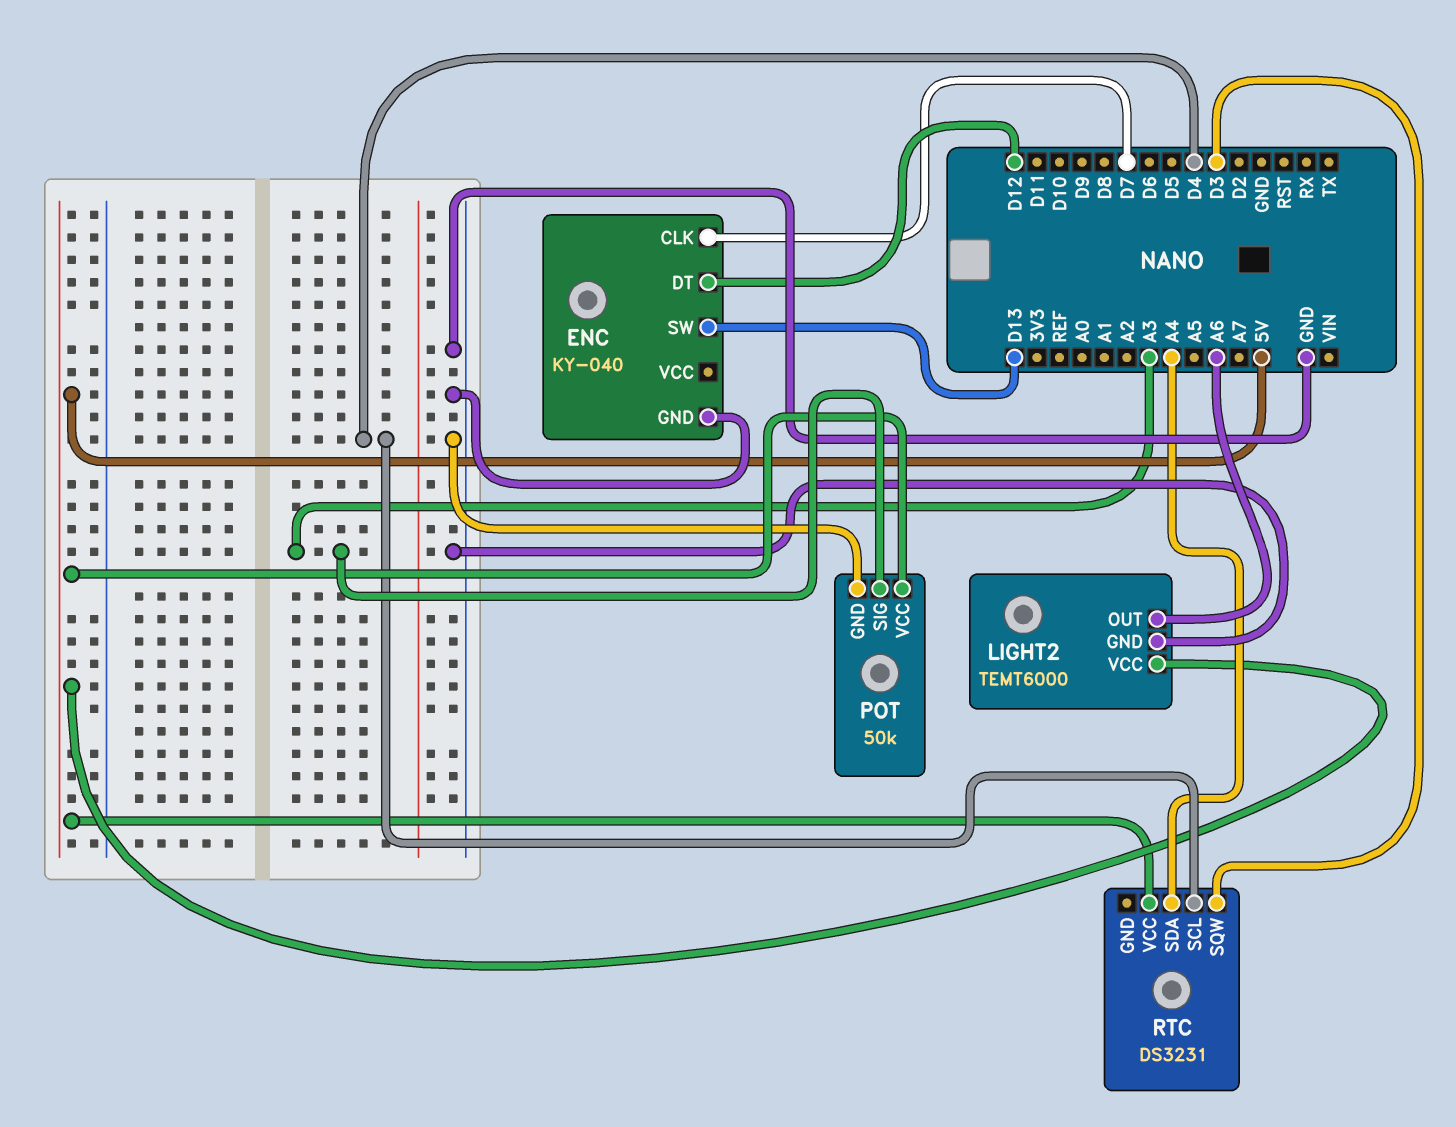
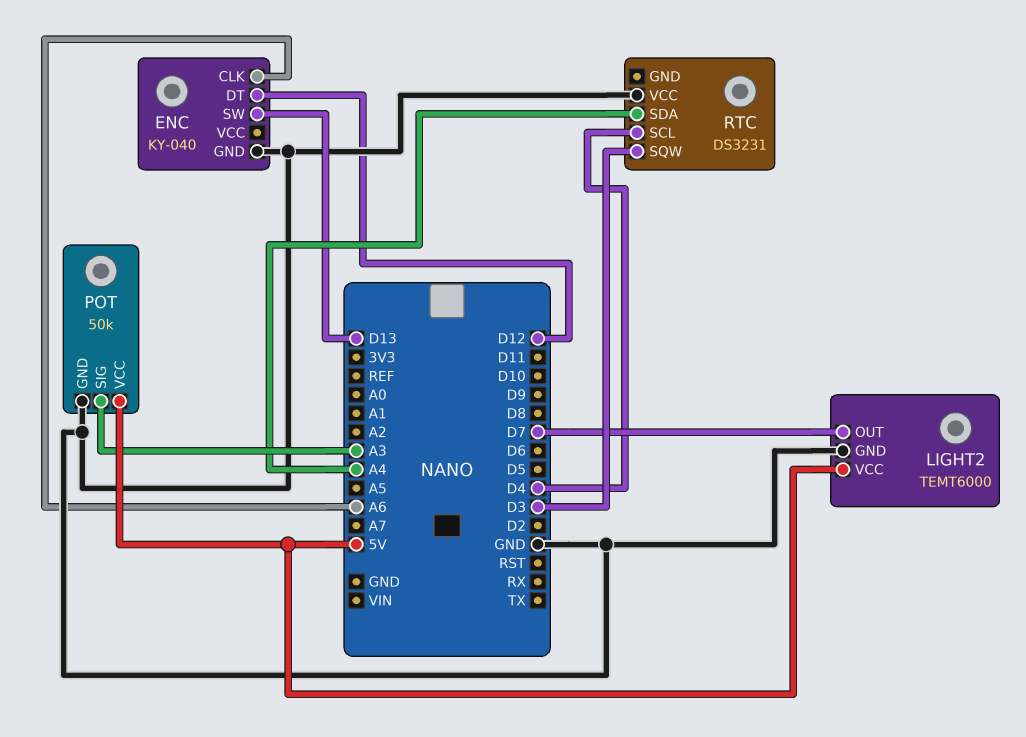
ENC pin CLK: D7 -> A6
LIGHT2 pin OUT: A6 -> D7
RTC pin VCC: 5V -> GND

